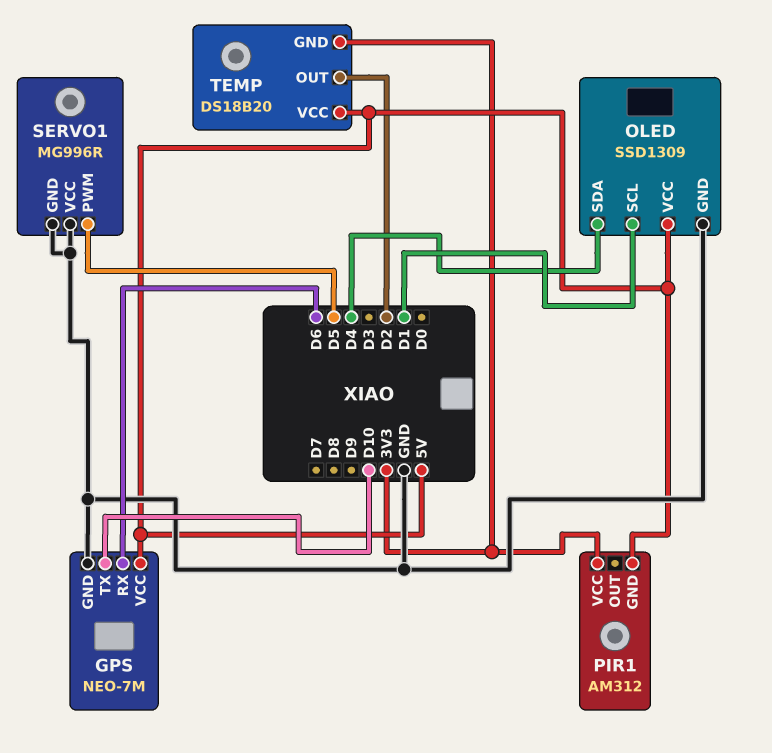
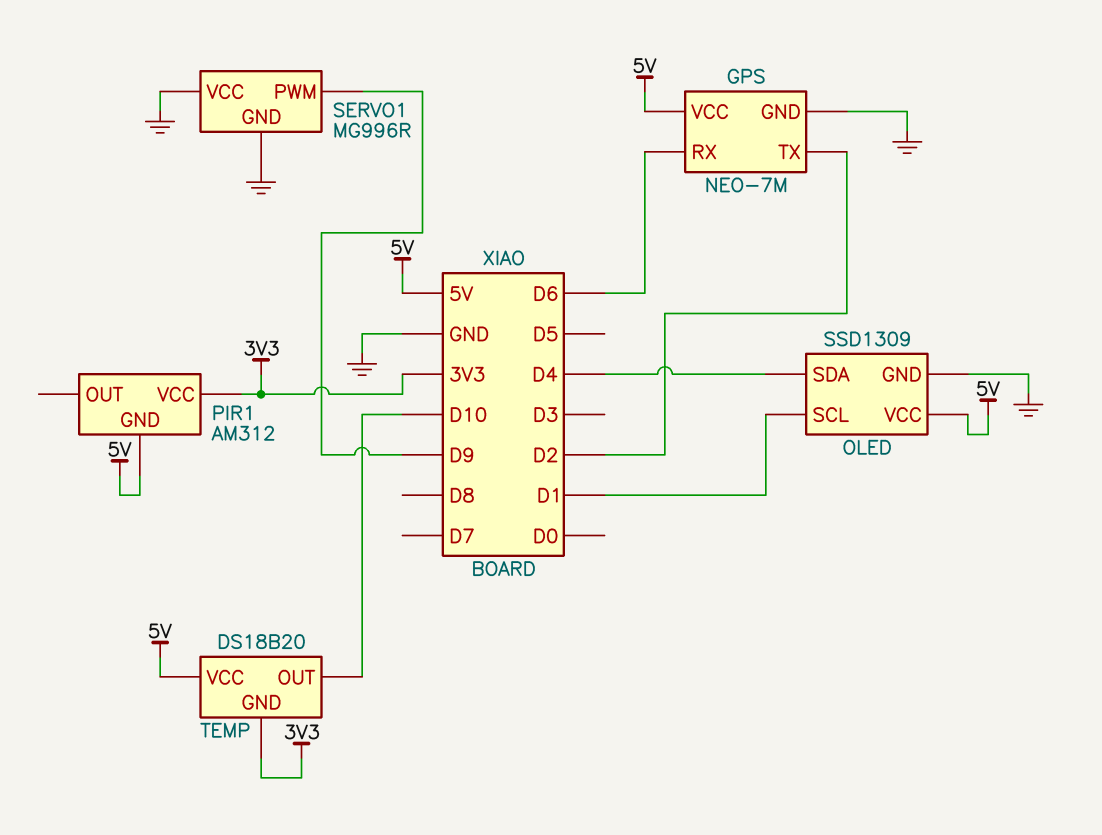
GPS pin TX: D10 -> D2
SERVO1 pin PWM: D5 -> D9
TEMP pin OUT: D2 -> D10

